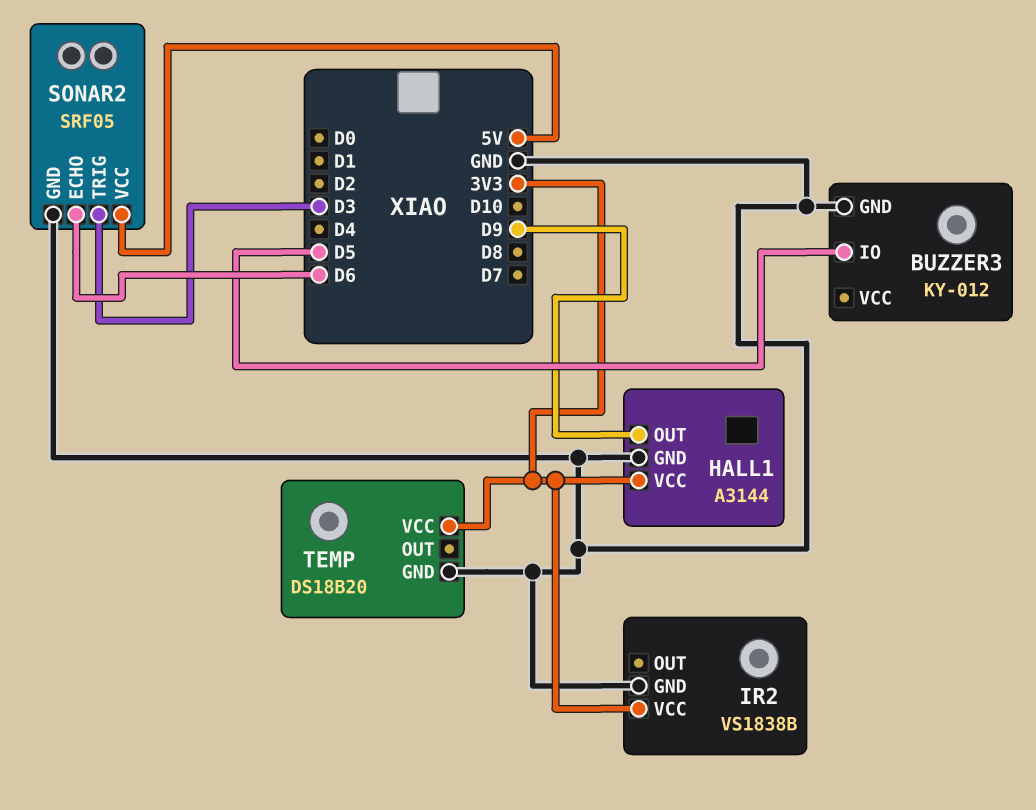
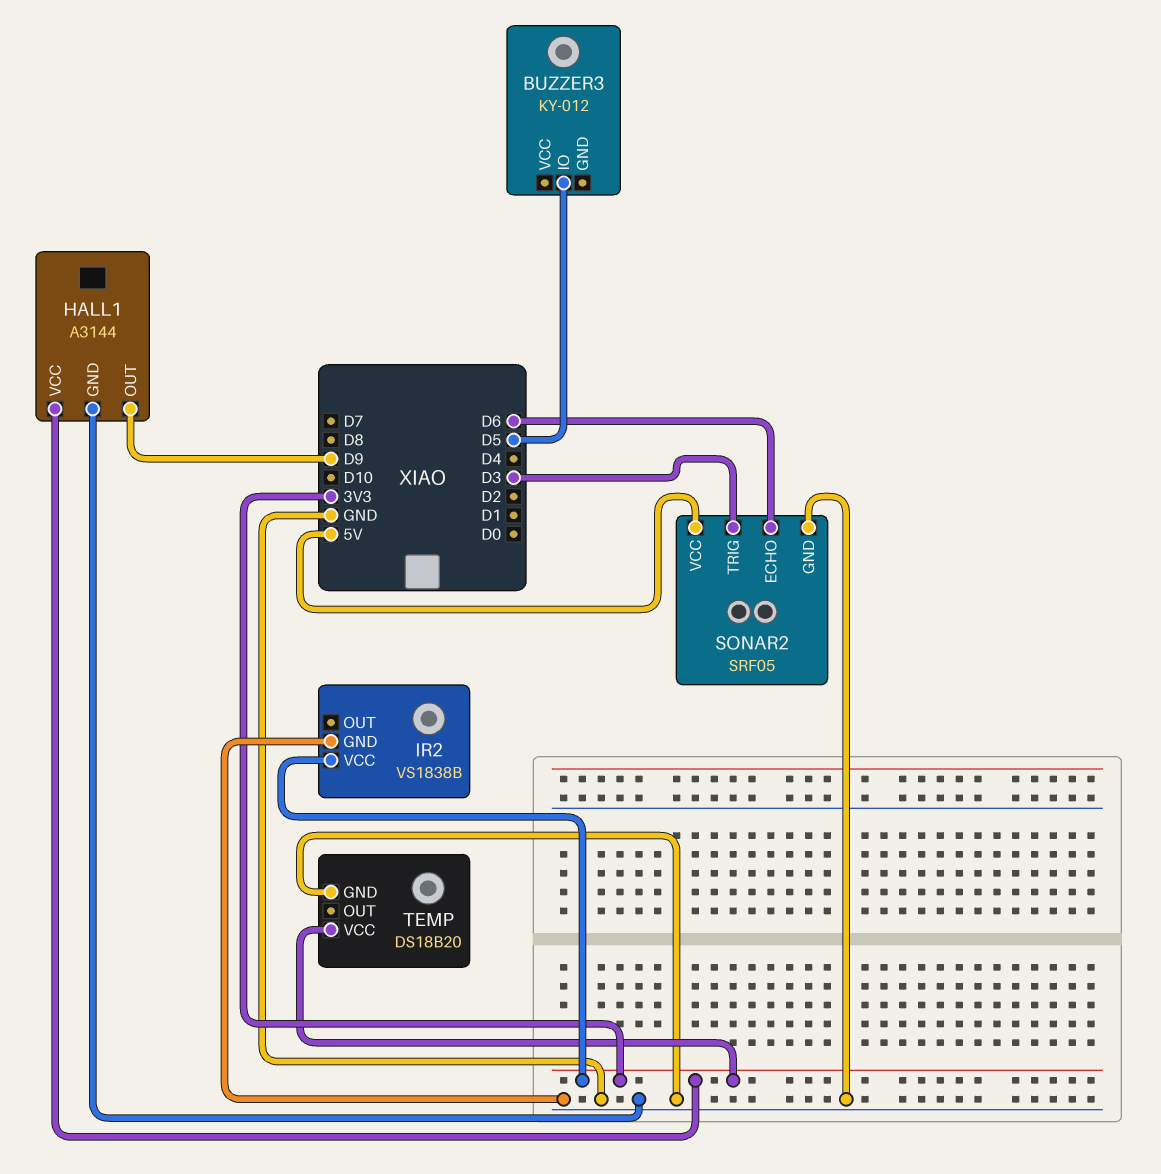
BUZZER3 pin GND: GND -> none

